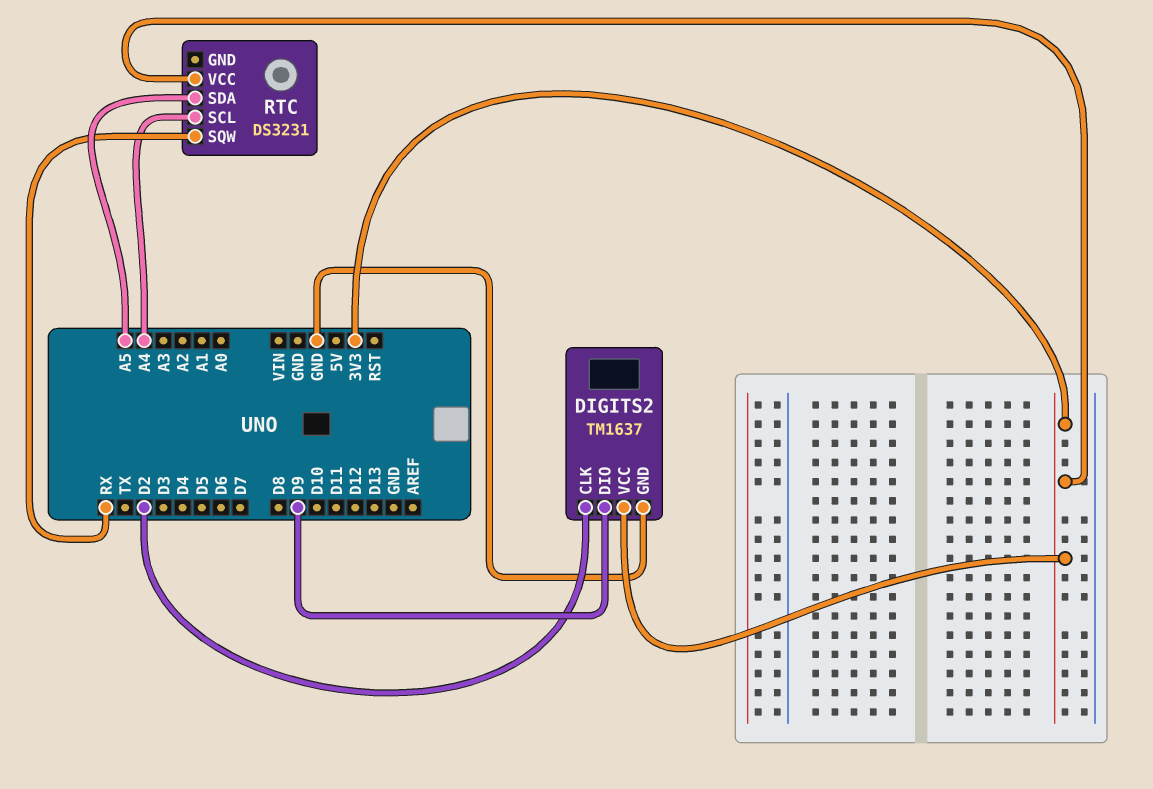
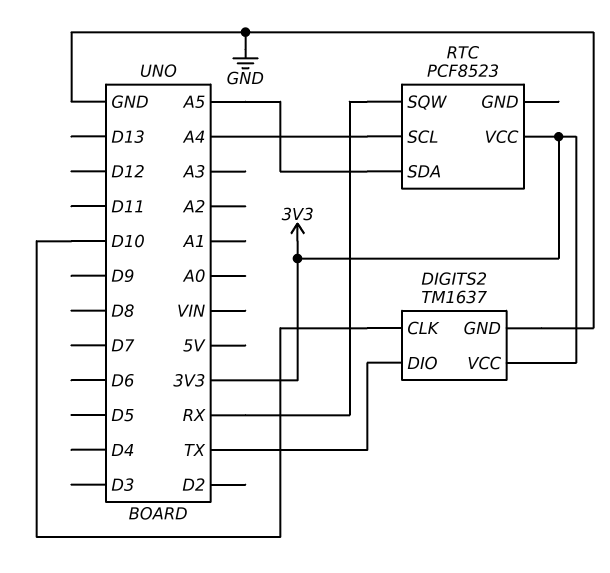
DIGITS2 pin CLK: D2 -> D10
DIGITS2 pin DIO: D9 -> TX
RTC: DS3231 -> PCF8523

